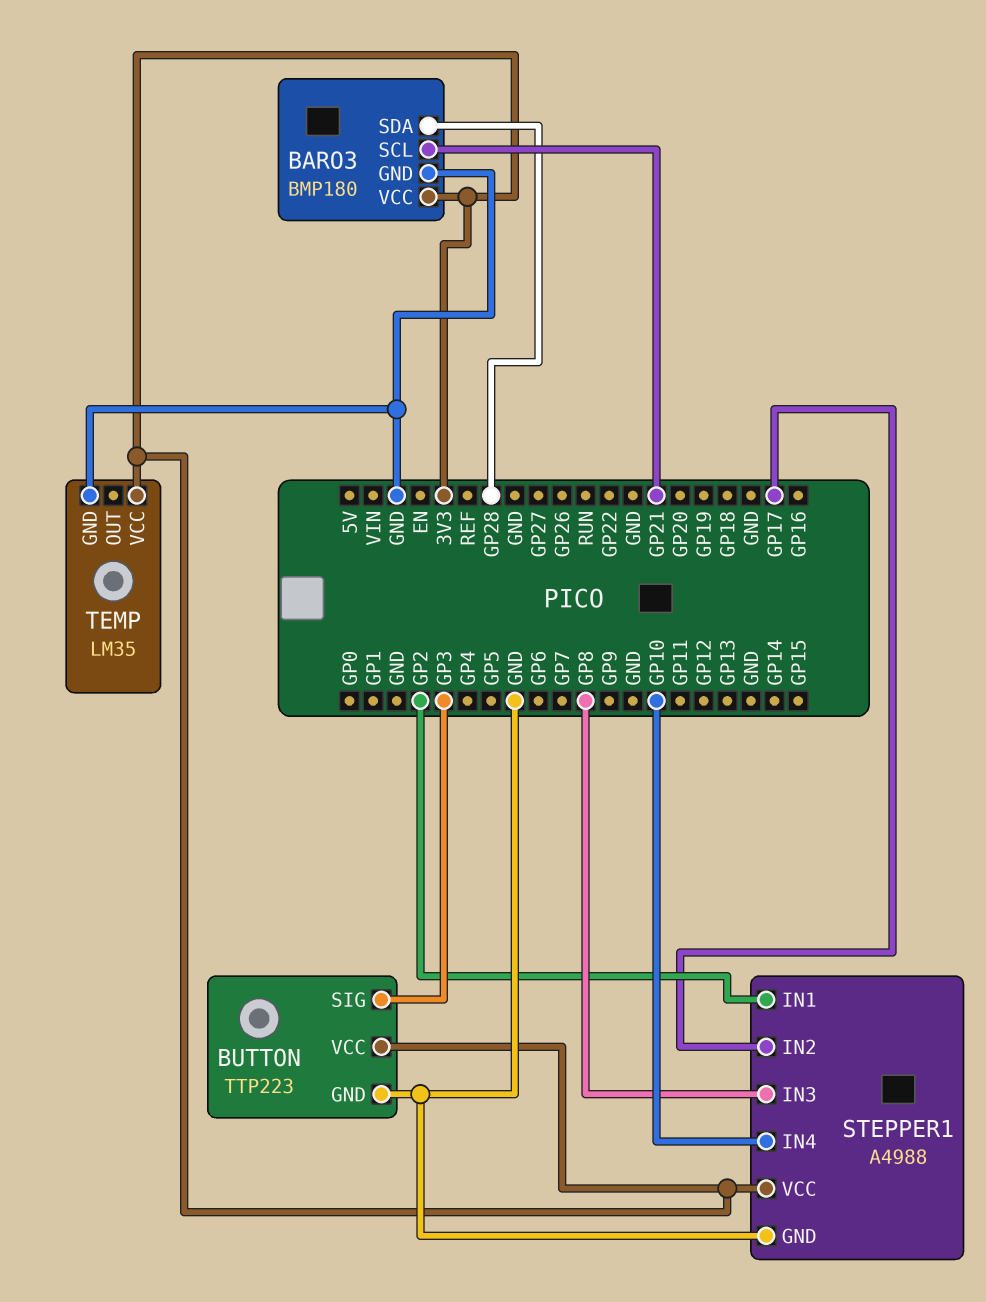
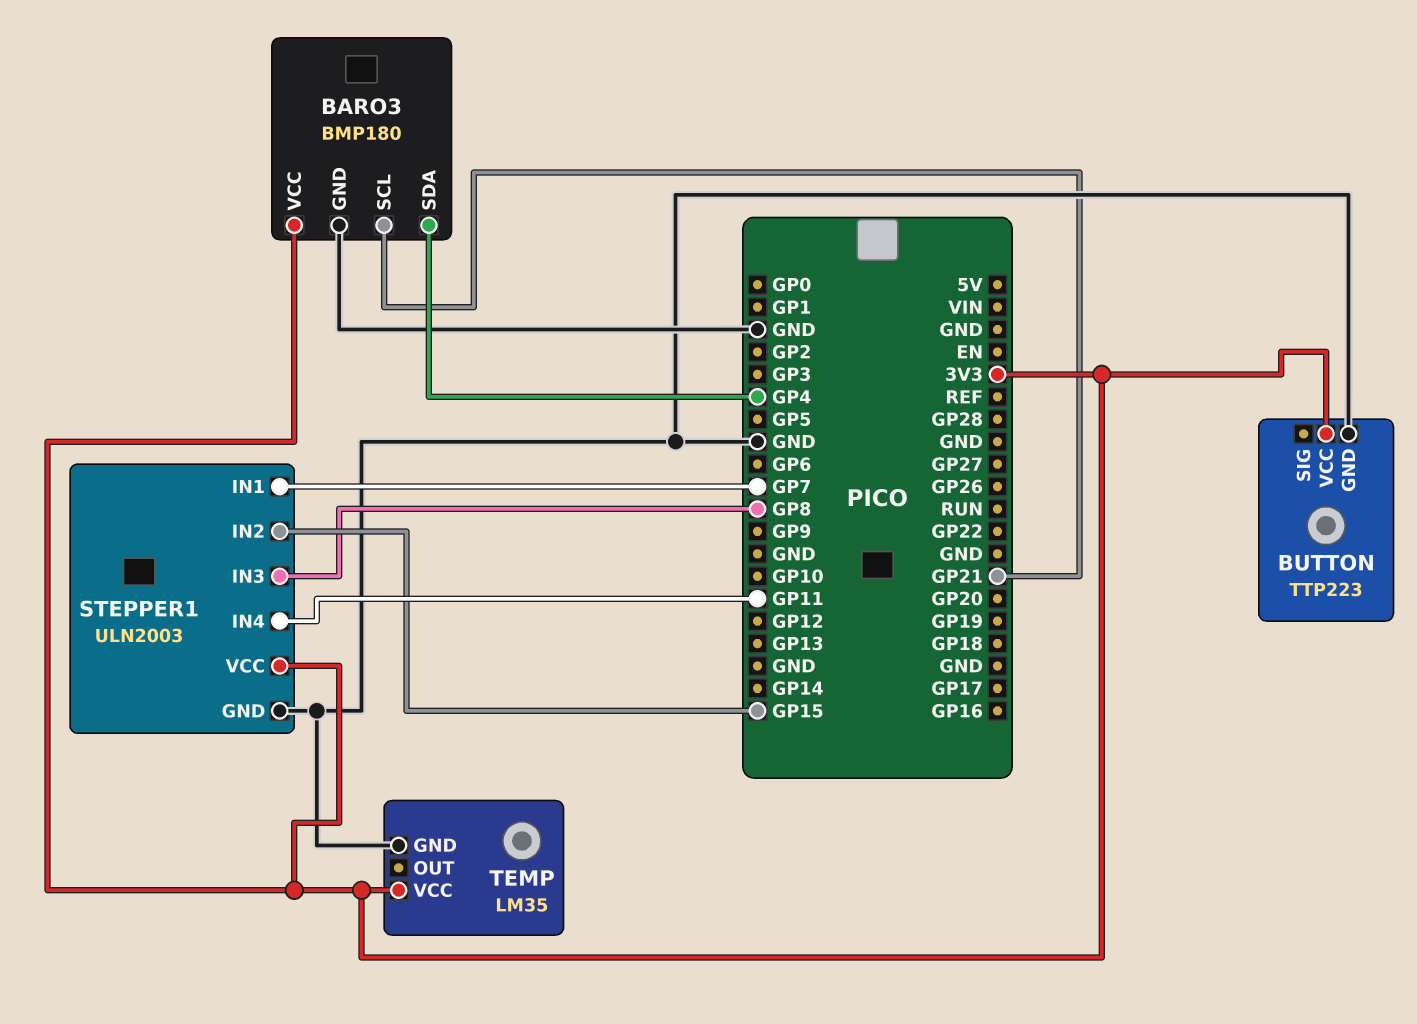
BARO3 pin SDA: GP28 -> GP4
BUTTON pin SIG: GP3 -> none
STEPPER1: A4988 -> ULN2003
STEPPER1 pin IN1: GP2 -> GP7
STEPPER1 pin IN2: GP17 -> GP15
STEPPER1 pin IN4: GP10 -> GP11

